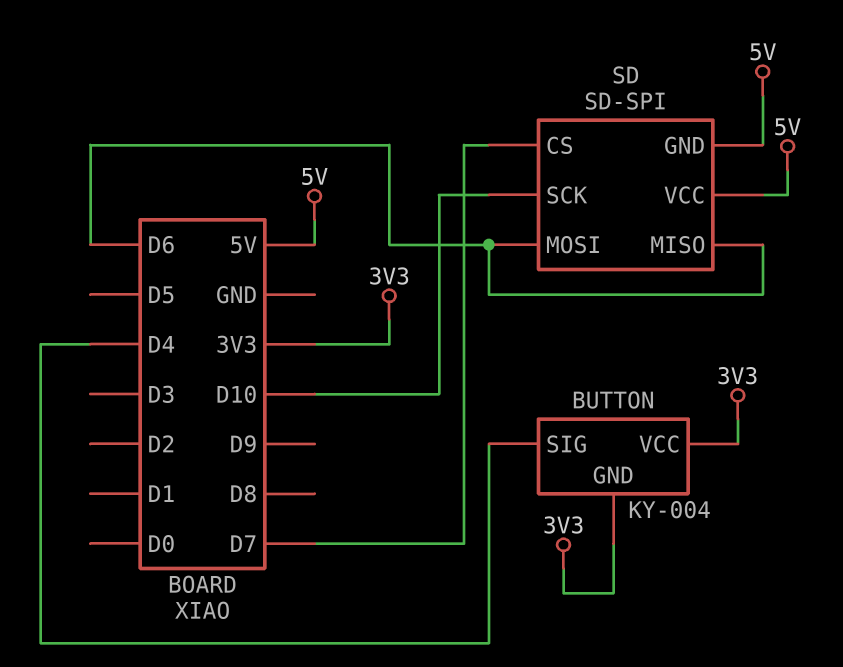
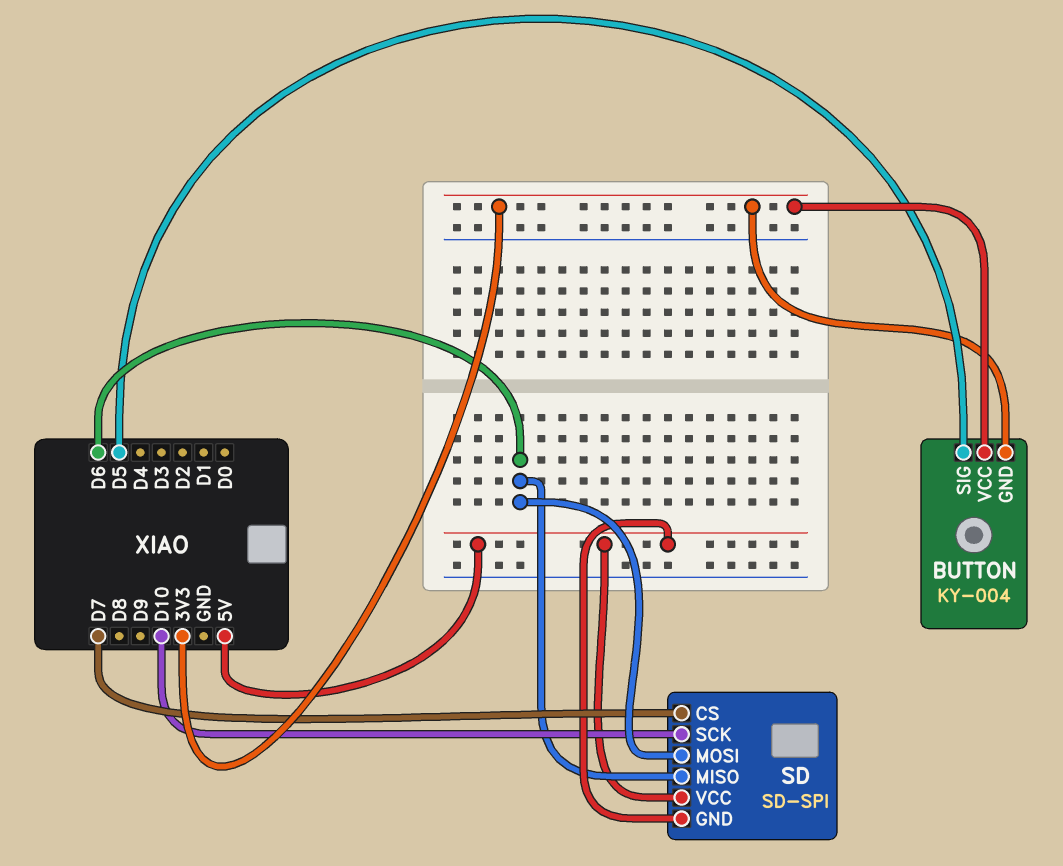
BUTTON pin SIG: D4 -> D5

